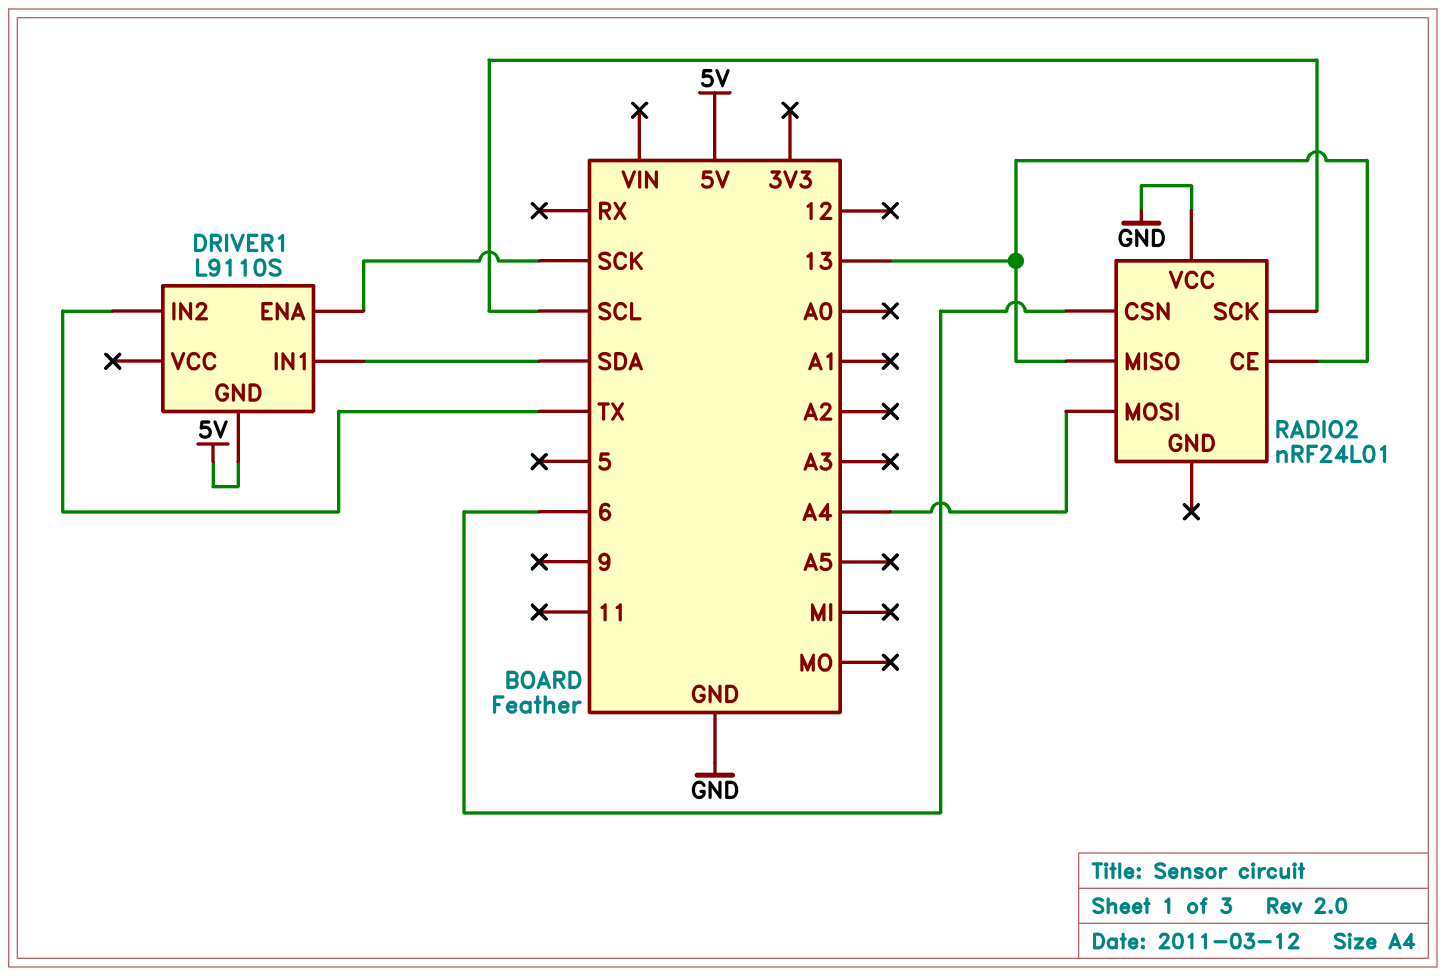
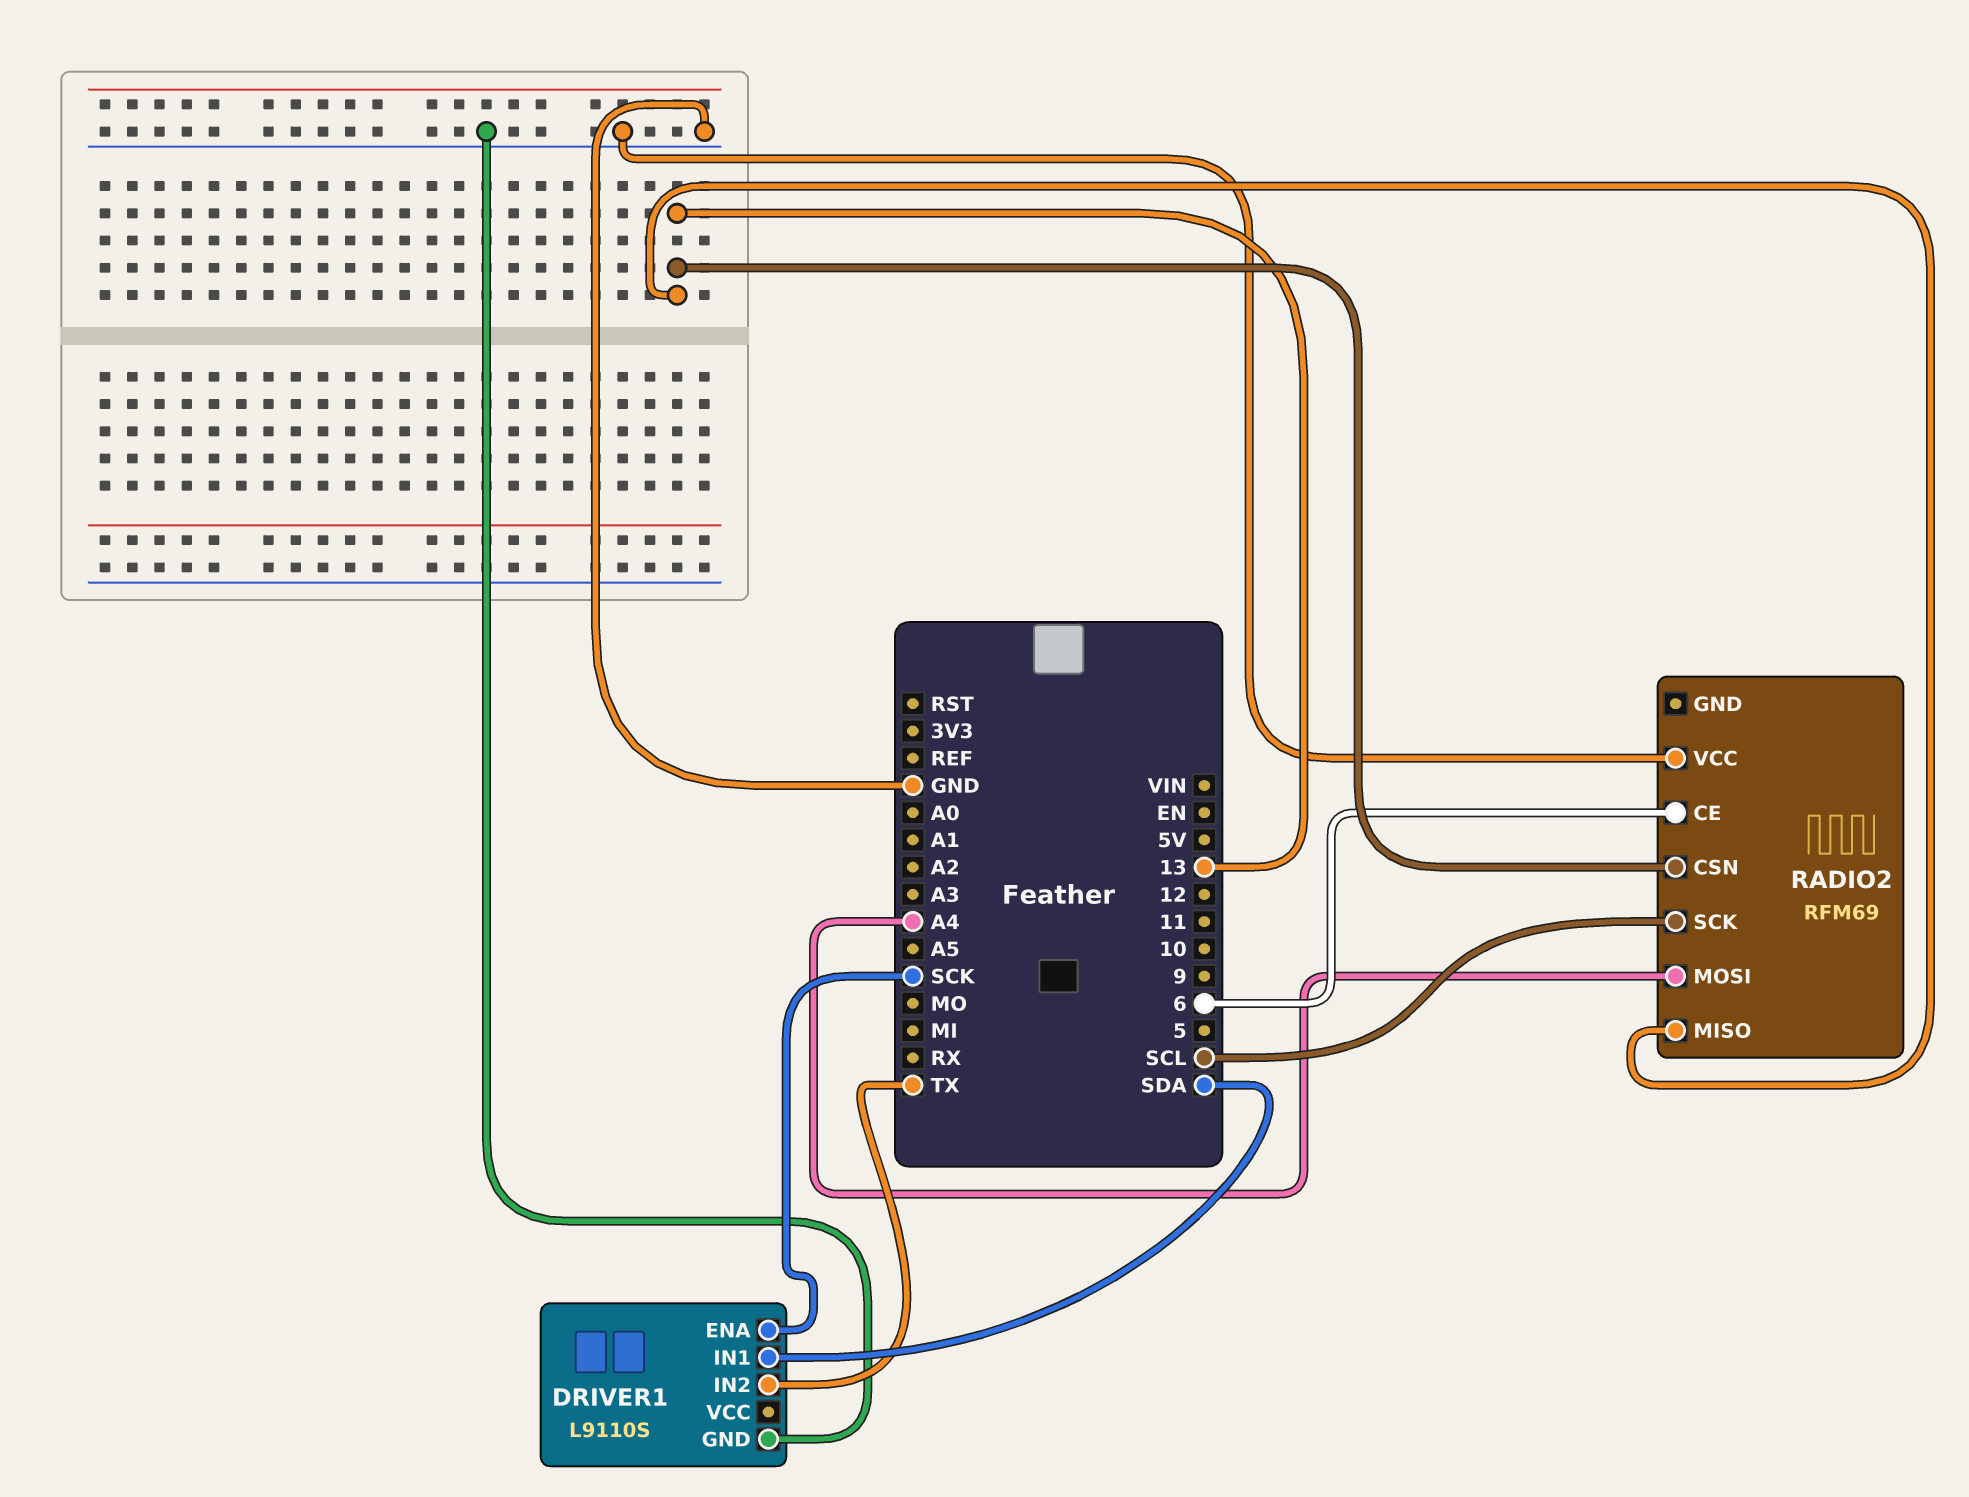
DRIVER1 pin GND: 5V -> GND
RADIO2: nRF24L01 -> RFM69
RADIO2 pin CE: 13 -> 6
RADIO2 pin CSN: 6 -> 13

